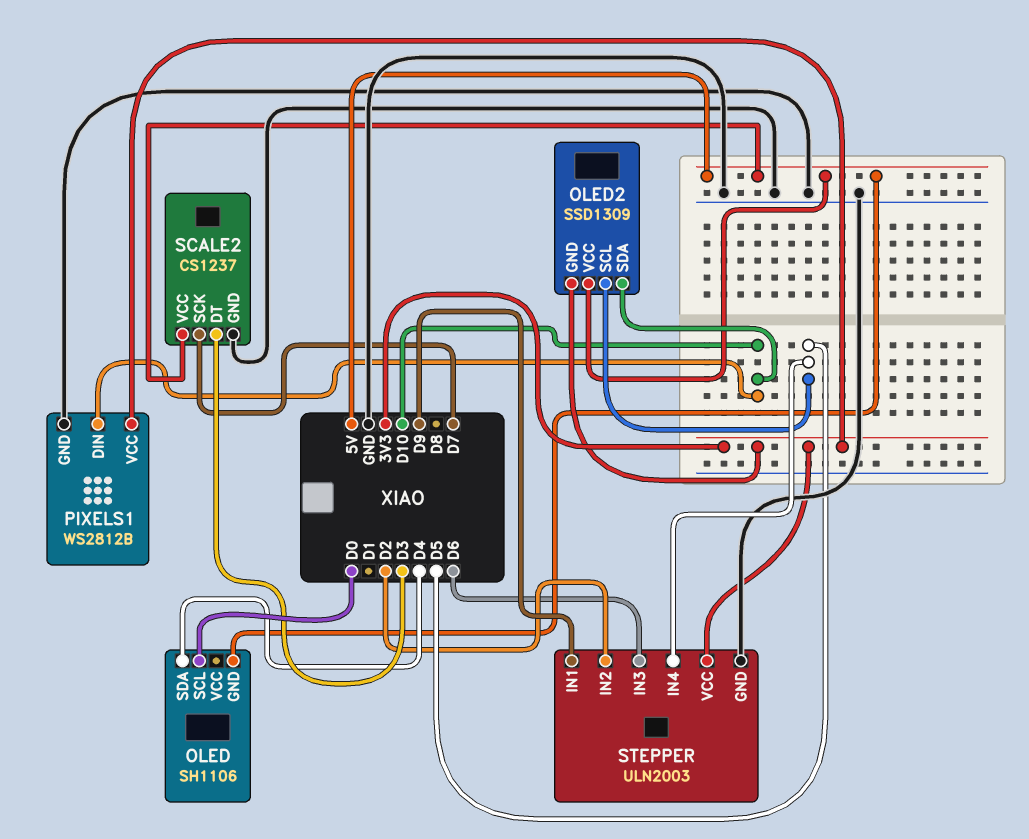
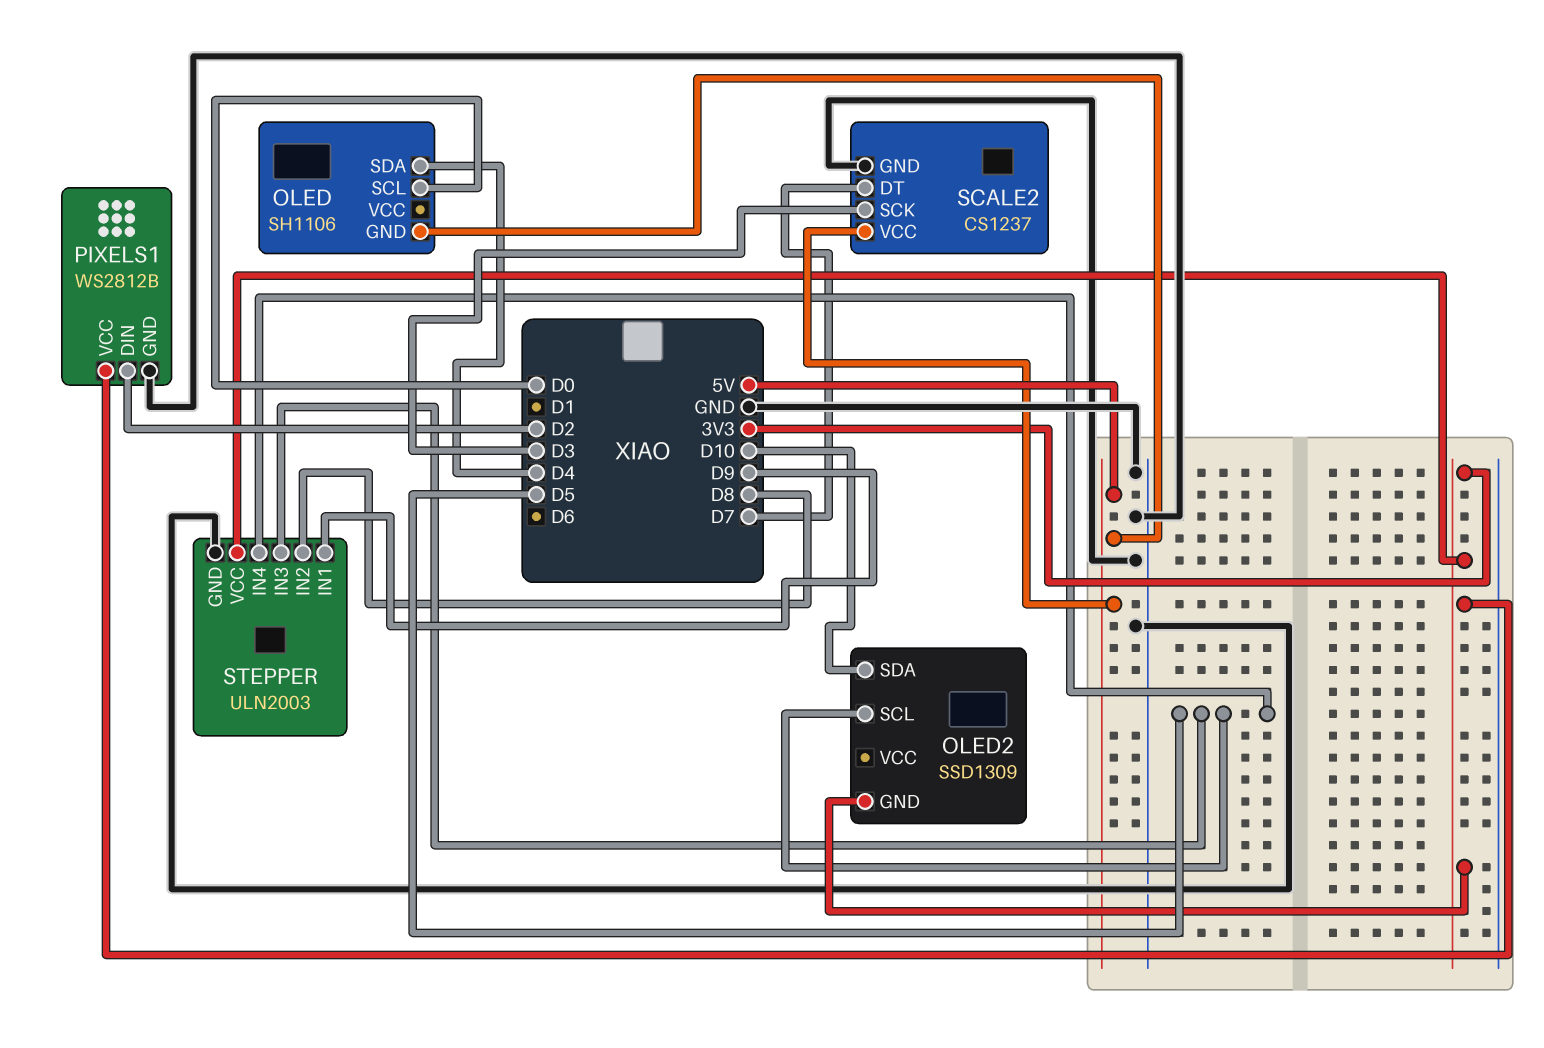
OLED2 pin VCC: 5V -> none
PIXELS1 pin DIN: D10 -> D2
SCALE2 pin DT: D3 -> D7
SCALE2 pin SCK: D7 -> D3
STEPPER pin IN2: D2 -> D8
STEPPER pin IN3: D6 -> D5

